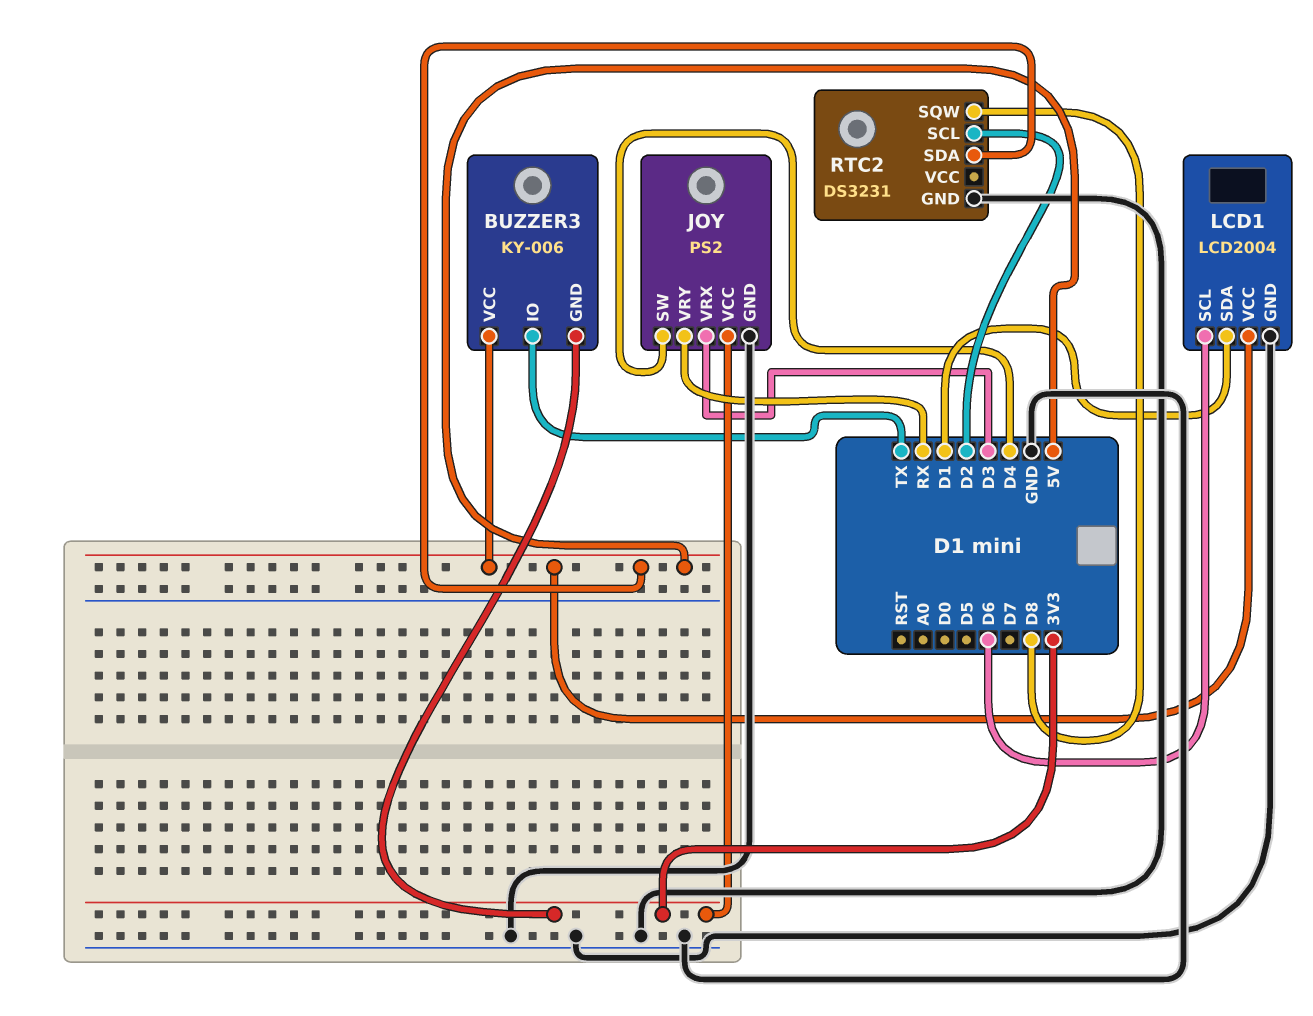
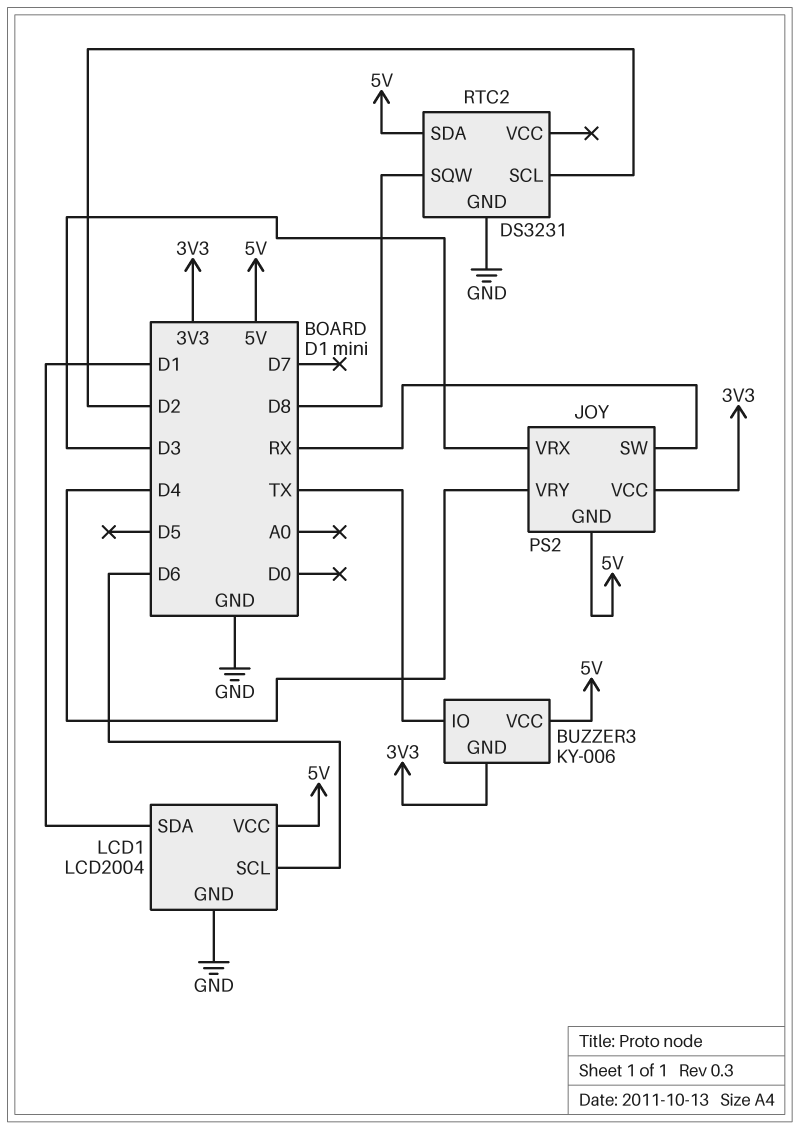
JOY pin GND: GND -> 5V
JOY pin SW: D4 -> RX
JOY pin VRY: RX -> D4

